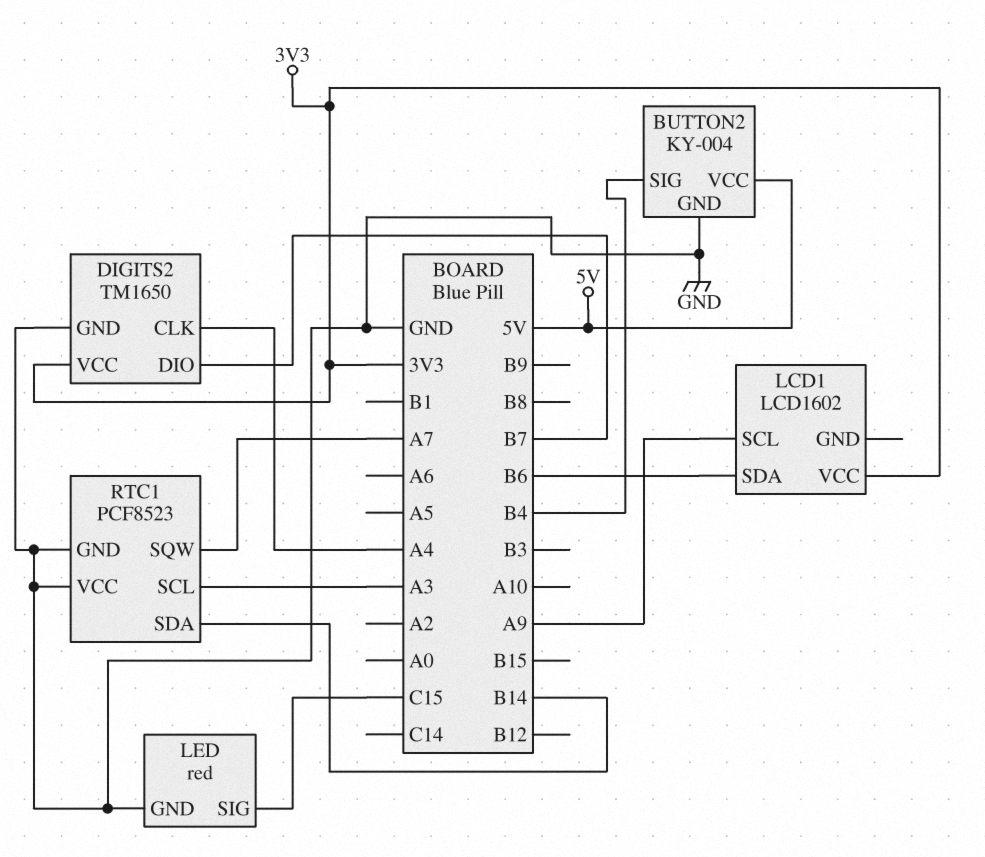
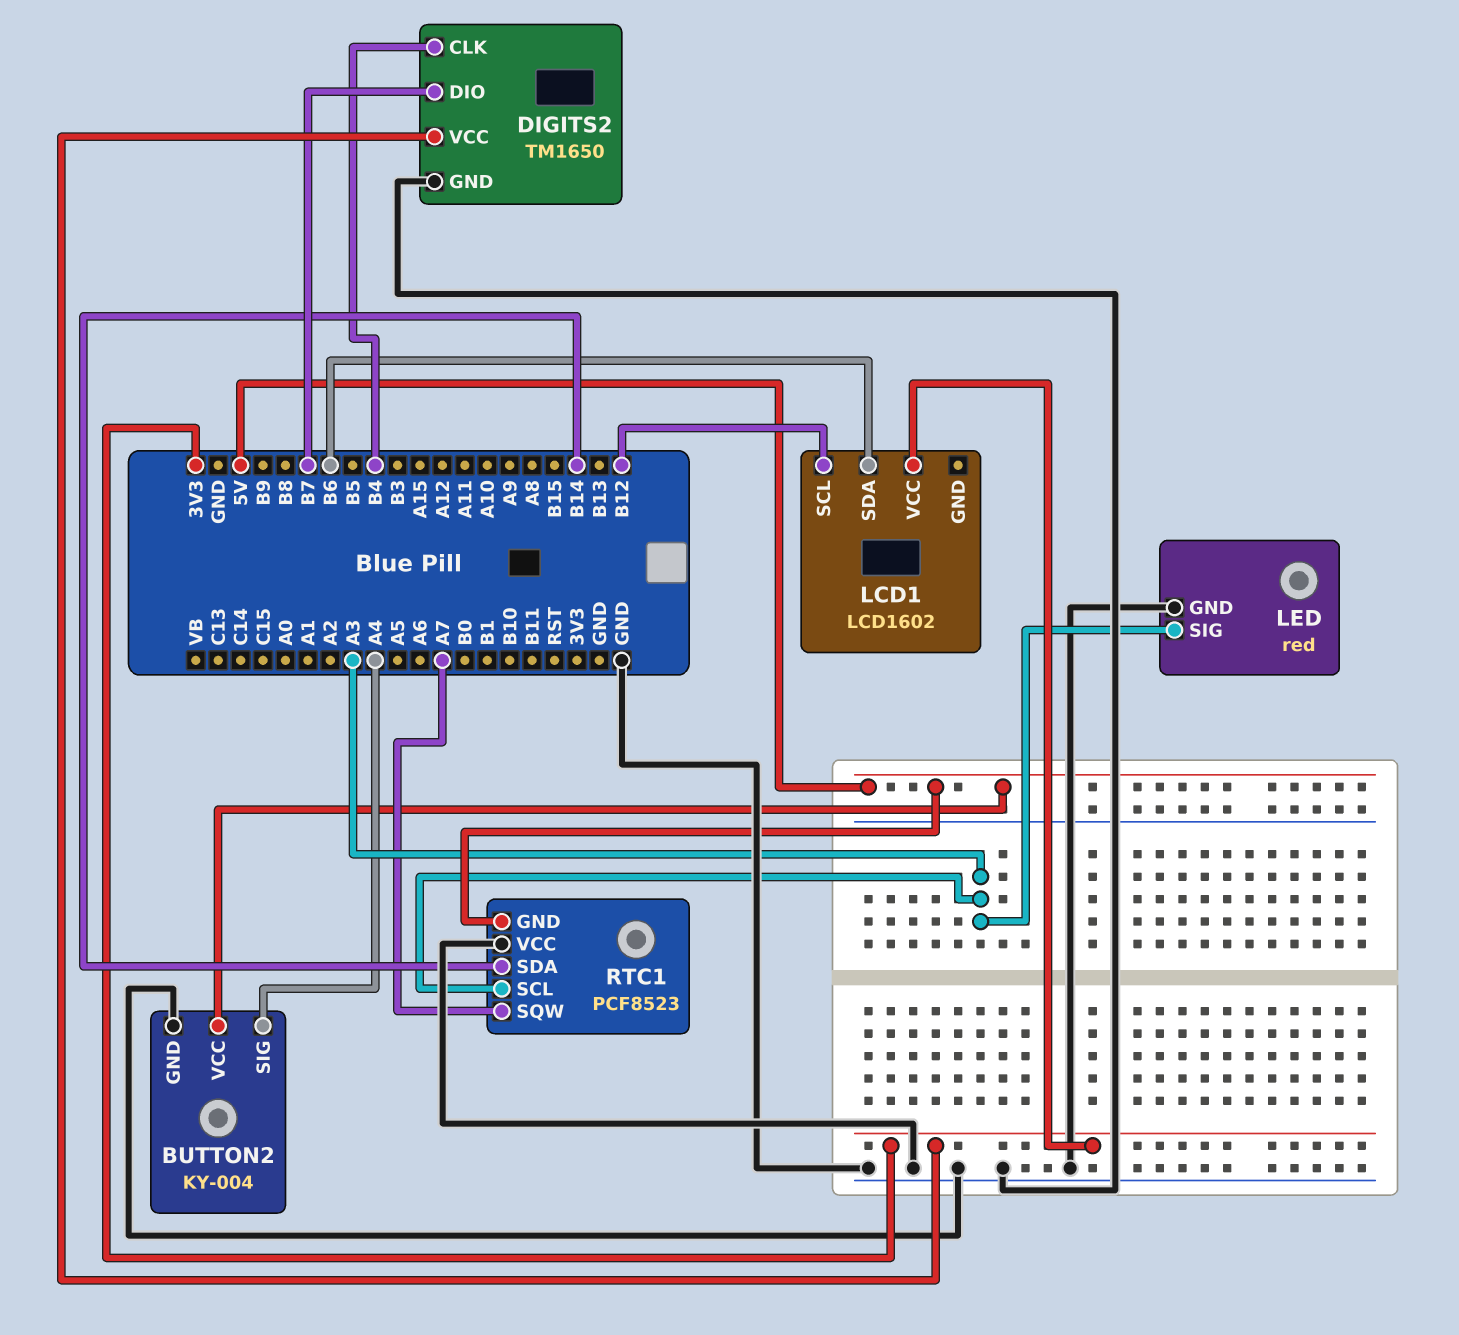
BUTTON2 pin SIG: B4 -> A4
DIGITS2 pin CLK: A4 -> B4
LCD1 pin SCL: A9 -> B12
LED pin SIG: C15 -> A3
RTC1 pin GND: GND -> 5V

